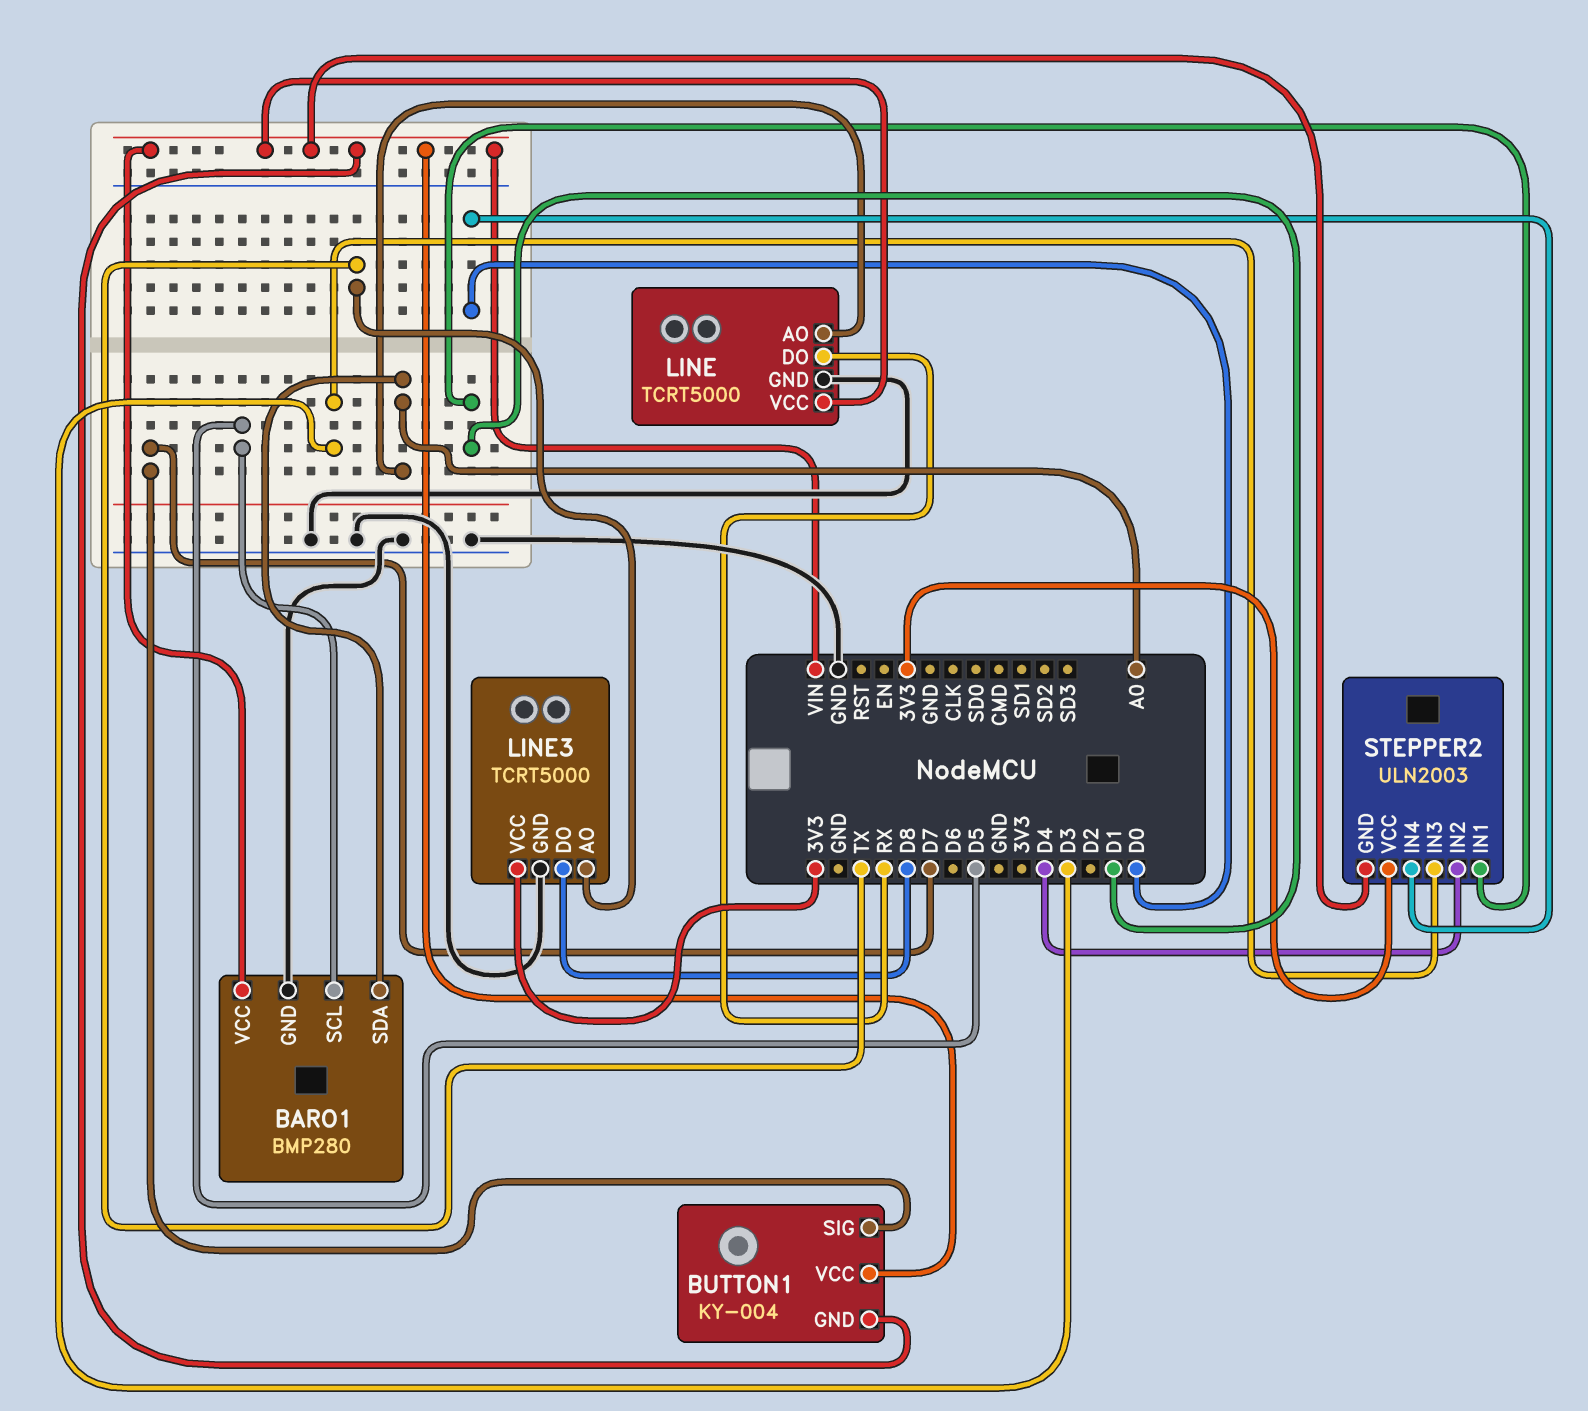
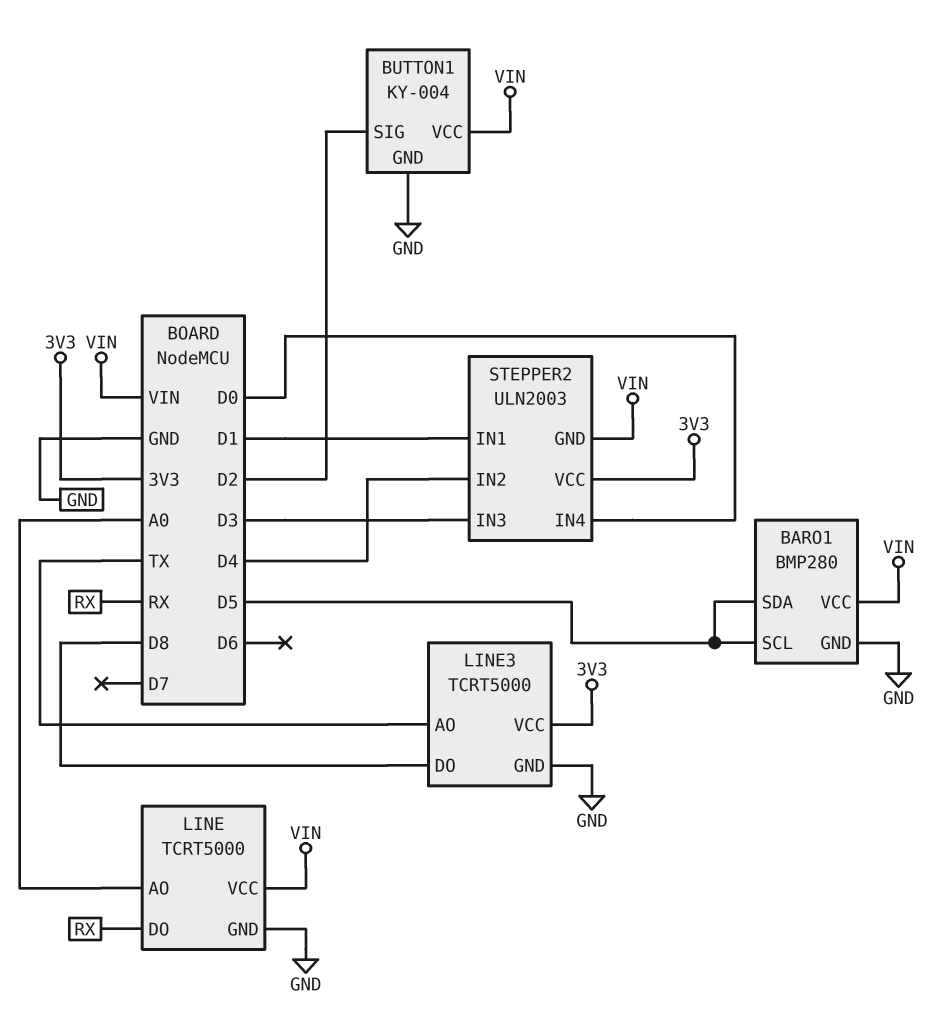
BARO1 pin SDA: A0 -> D5
BUTTON1 pin GND: VIN -> GND
BUTTON1 pin SIG: D7 -> D2

